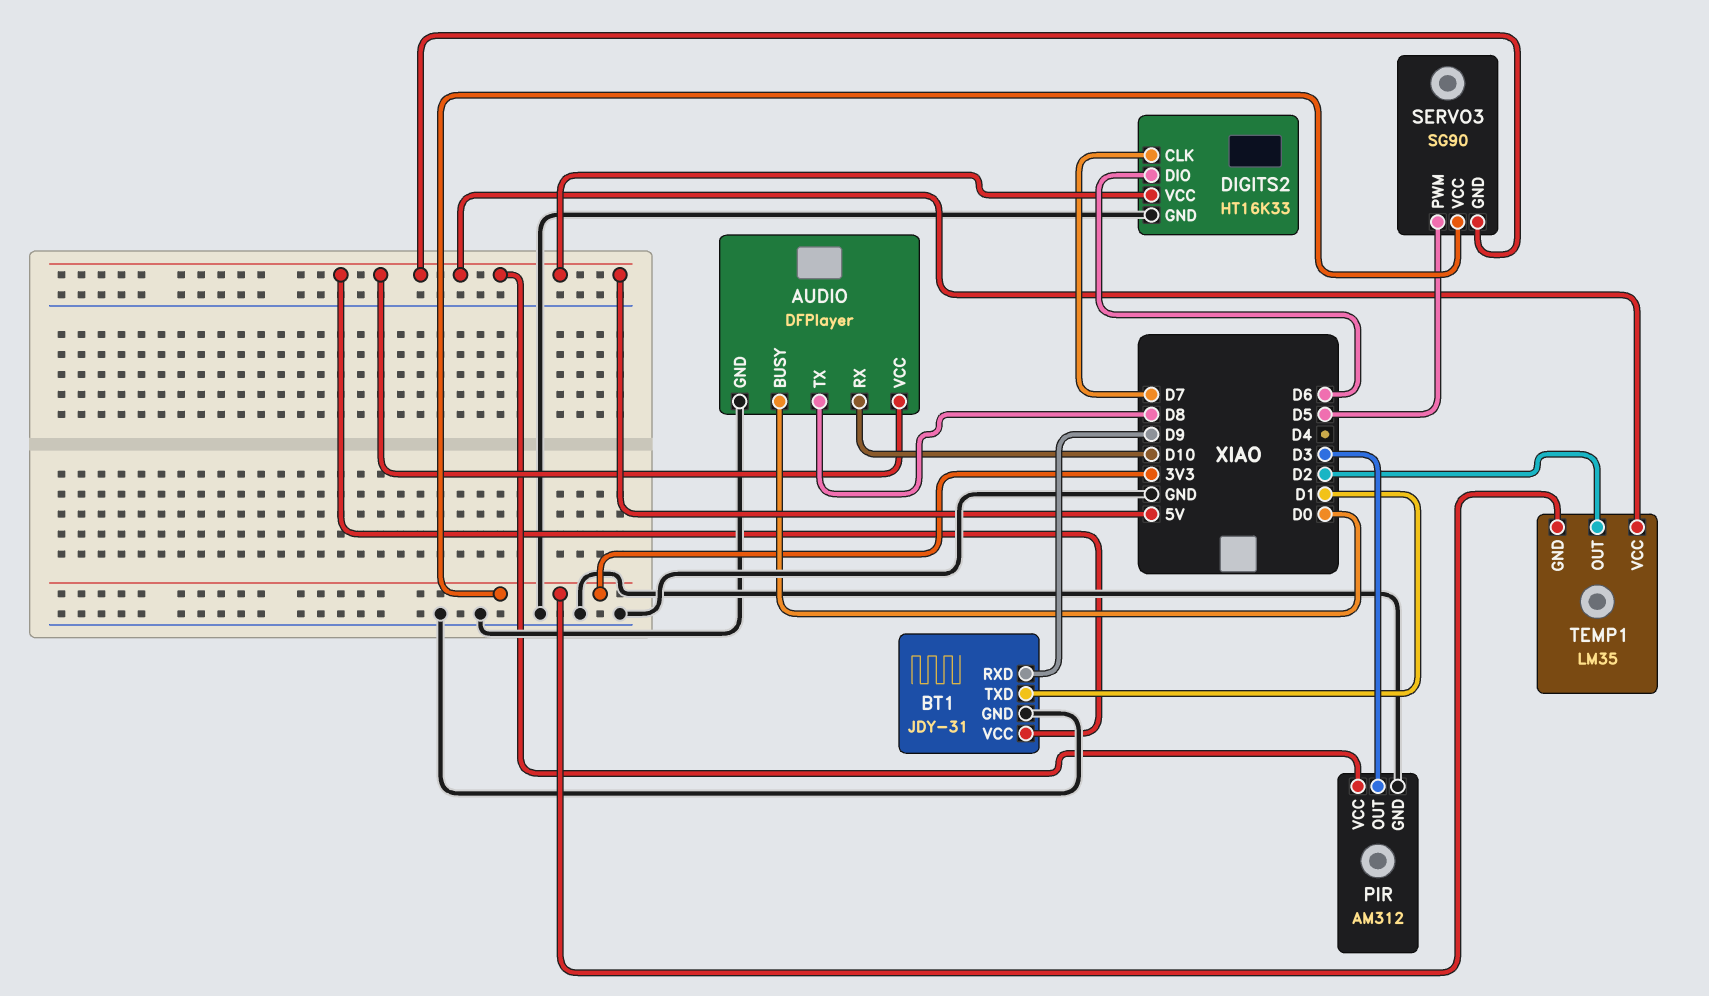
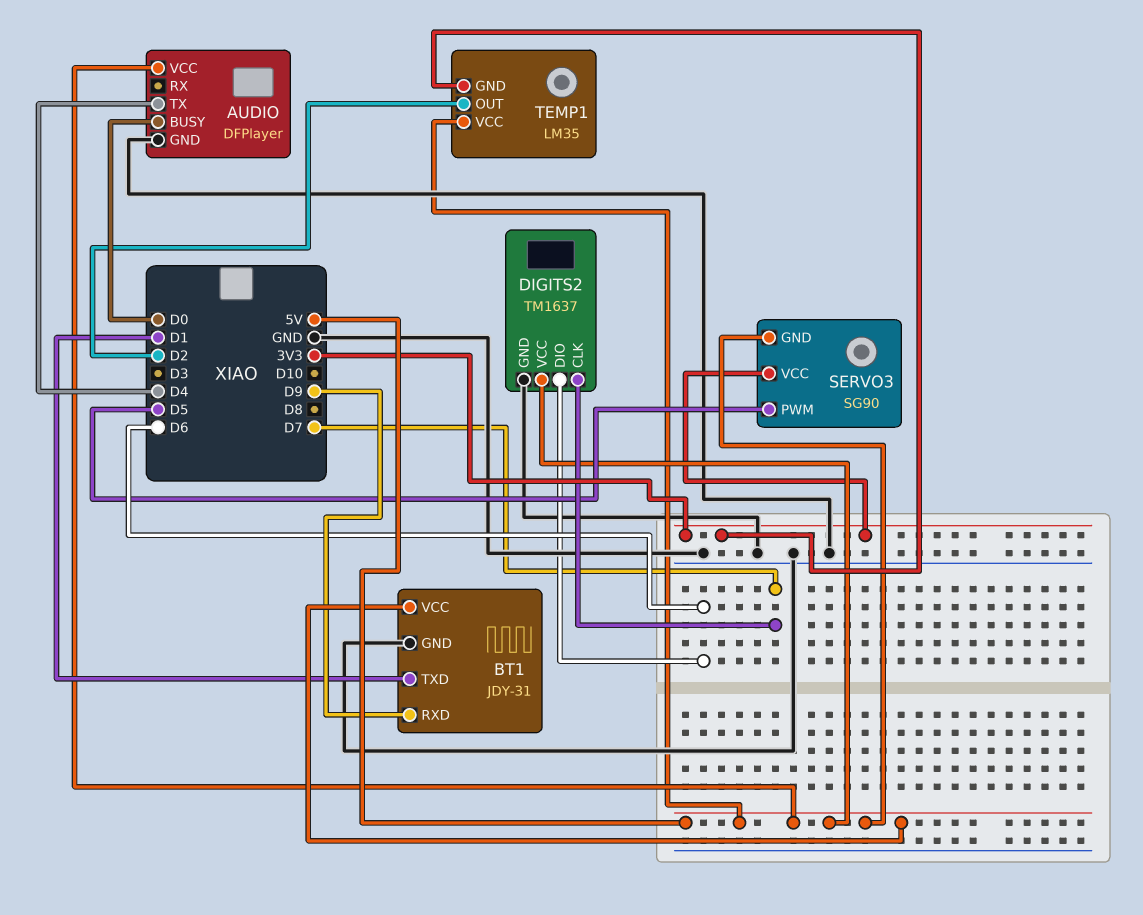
AUDIO pin RX: D10 -> none
AUDIO pin TX: D8 -> D4
DIGITS2: HT16K33 -> TM1637
PIR: AM312 -> none
PIR pin GND: GND -> none
PIR pin OUT: D3 -> none
PIR pin VCC: 5V -> none

